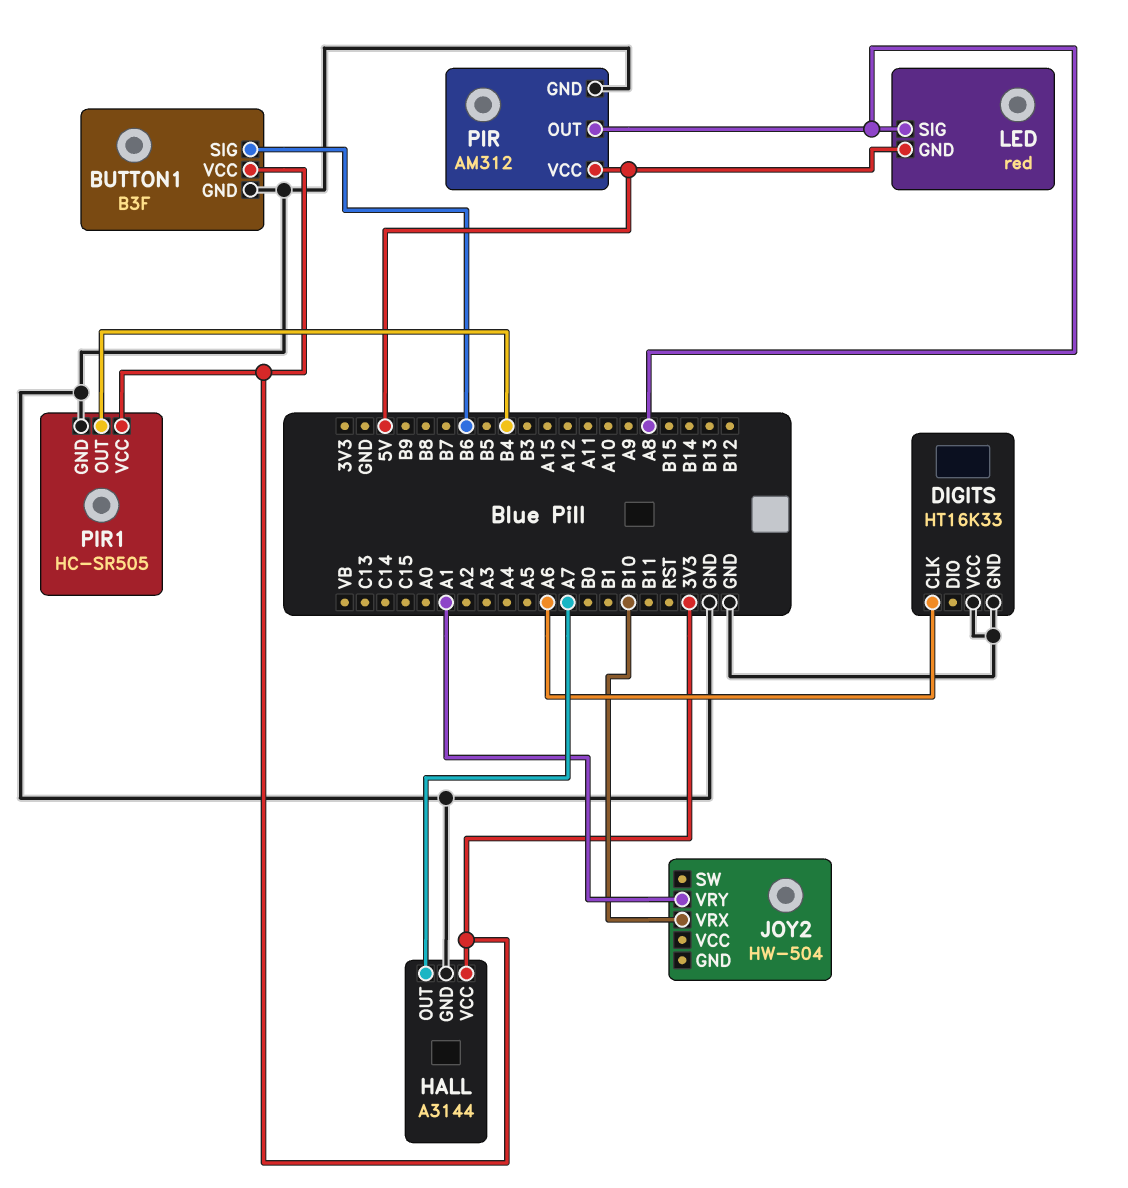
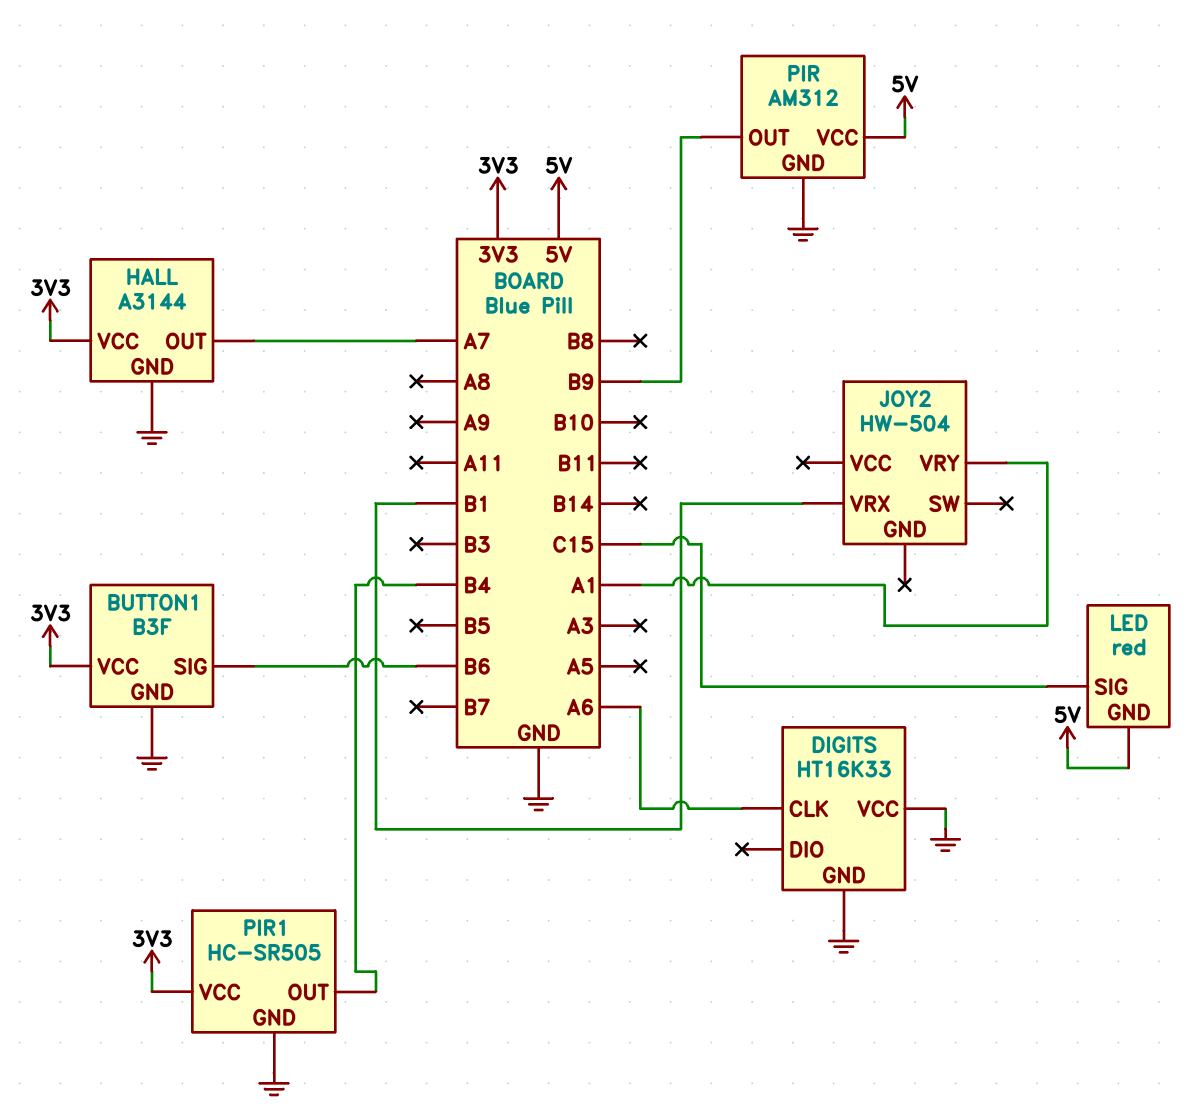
JOY2 pin VRX: B10 -> B1
LED pin SIG: A8 -> C15
PIR pin OUT: A8 -> B9

